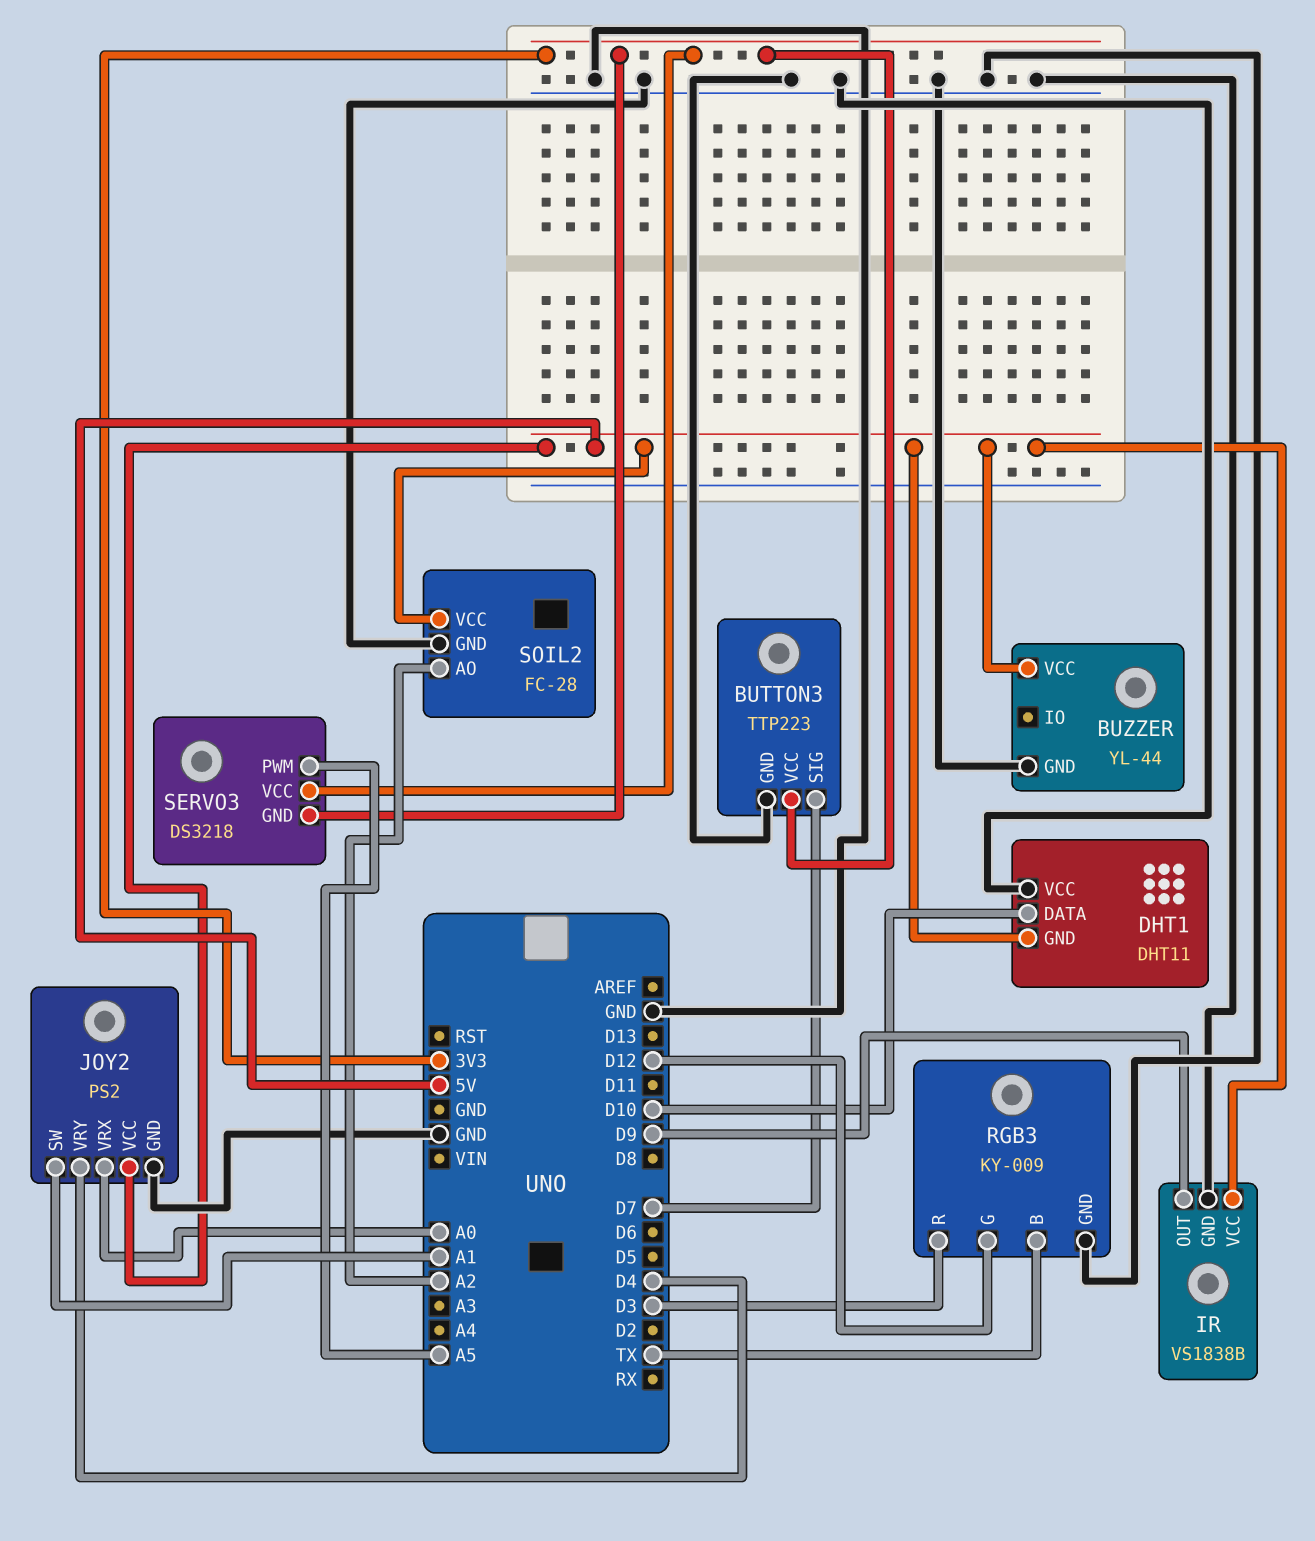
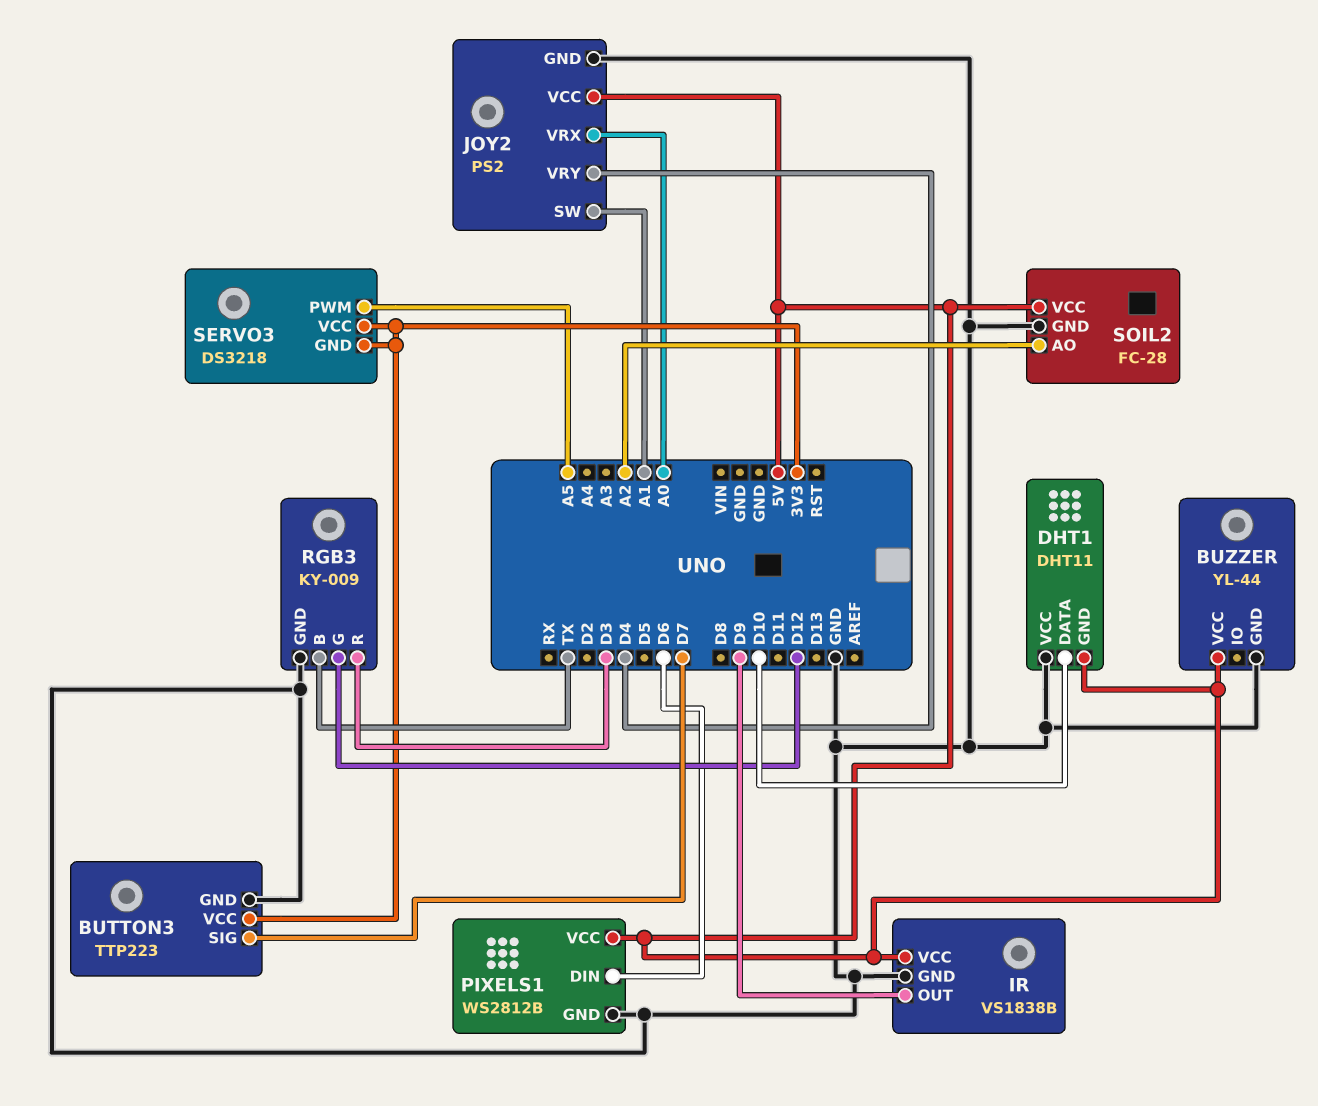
PIXELS1: none -> WS2812B
PIXELS1 pin DIN: none -> D6
PIXELS1 pin GND: none -> GND
PIXELS1 pin VCC: none -> 5V

